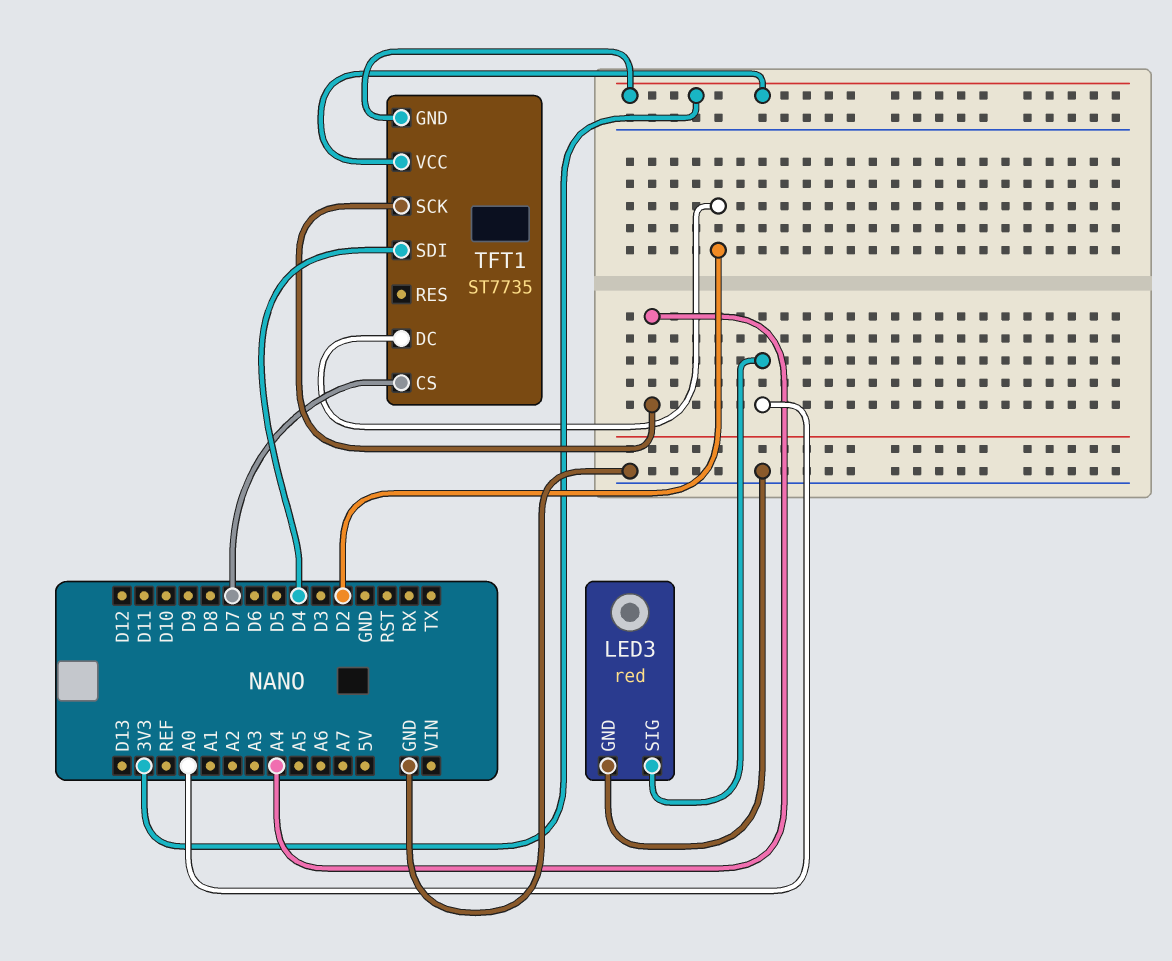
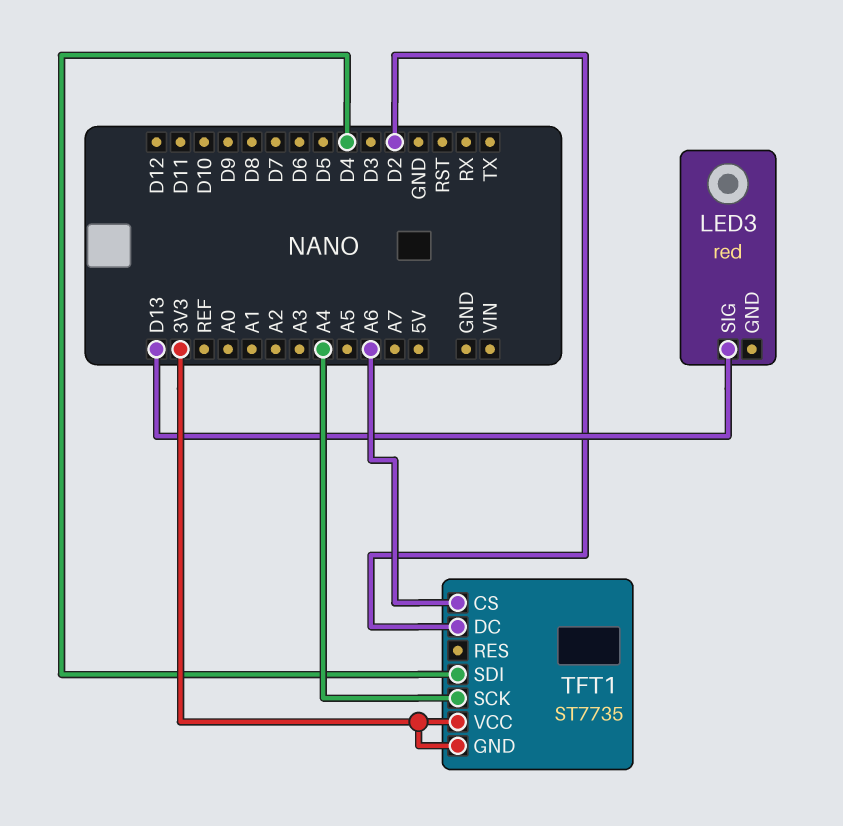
LED3 pin GND: GND -> none
LED3 pin SIG: A0 -> D13
TFT1 pin CS: D7 -> A6

